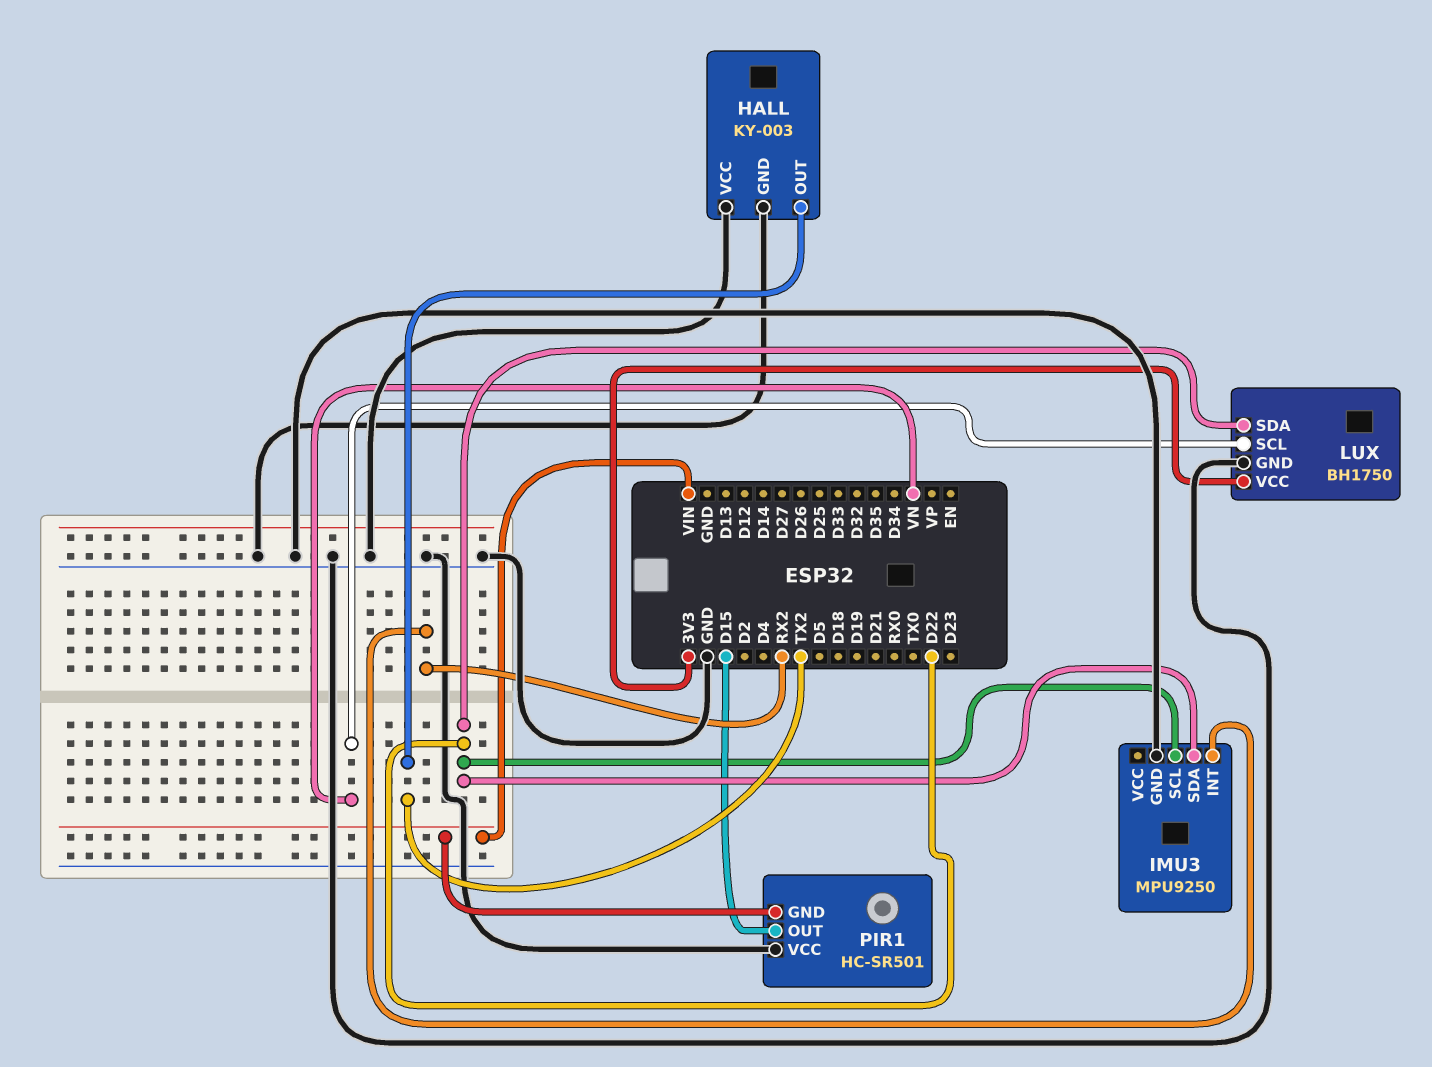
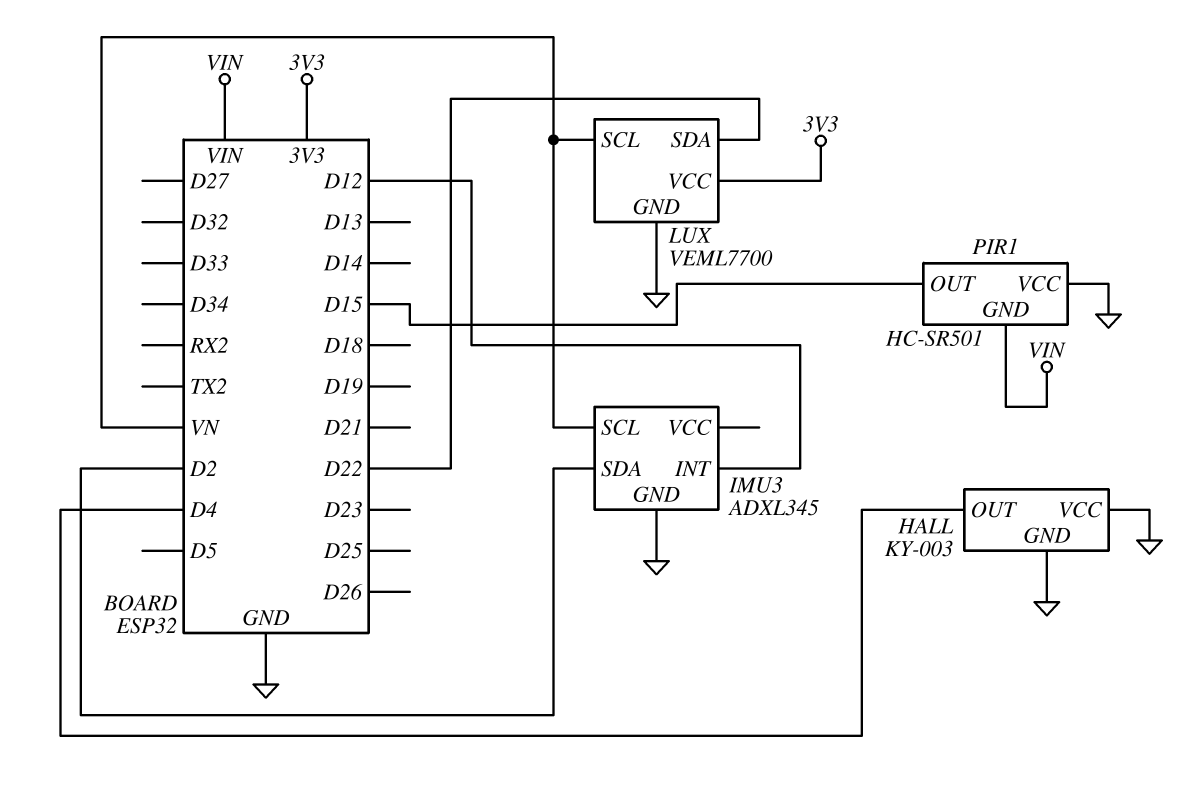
HALL pin OUT: TX2 -> D4
IMU3: MPU9250 -> ADXL345
IMU3 pin INT: RX2 -> D12
IMU3 pin SCL: D22 -> VN
IMU3 pin SDA: D22 -> D2
LUX: BH1750 -> VEML7700

